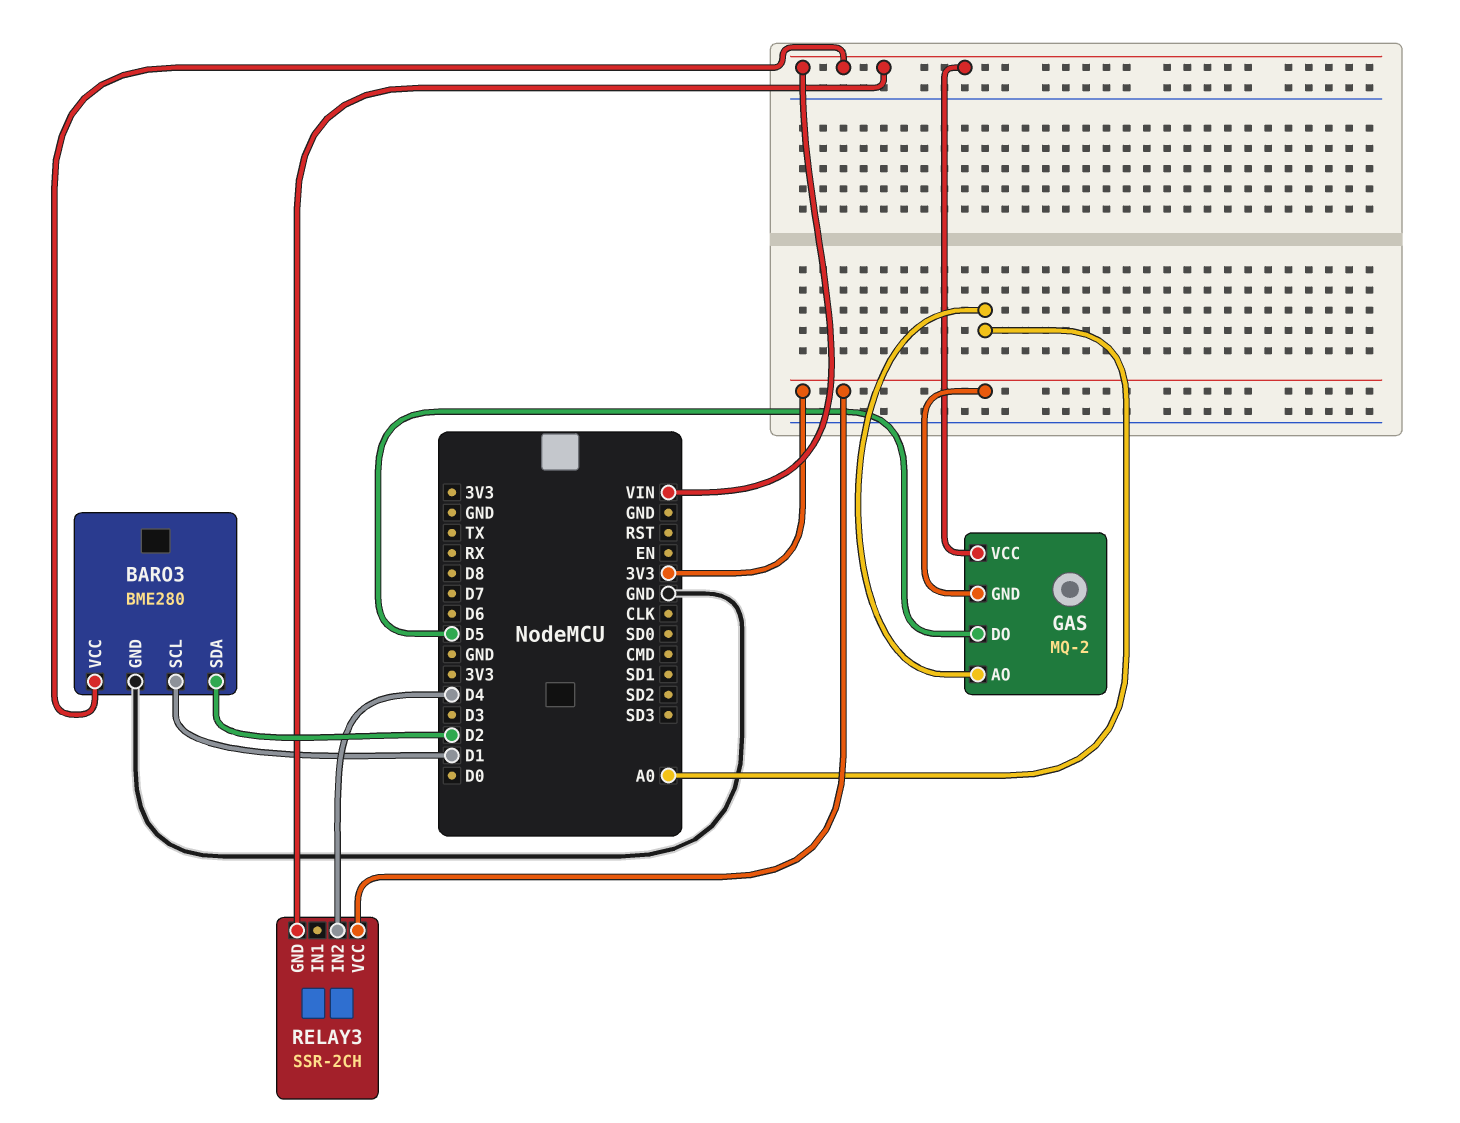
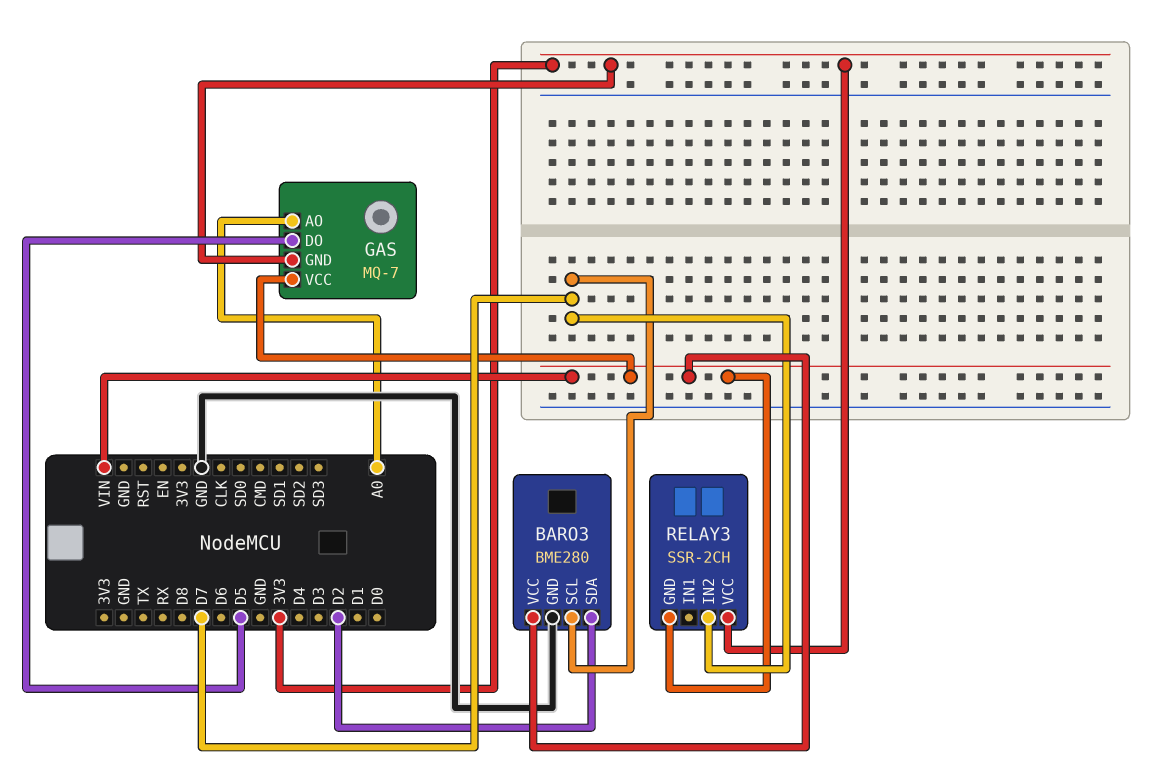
BARO3 pin SCL: D1 -> D7
GAS: MQ-2 -> MQ-7
RELAY3 pin IN2: D4 -> D7

